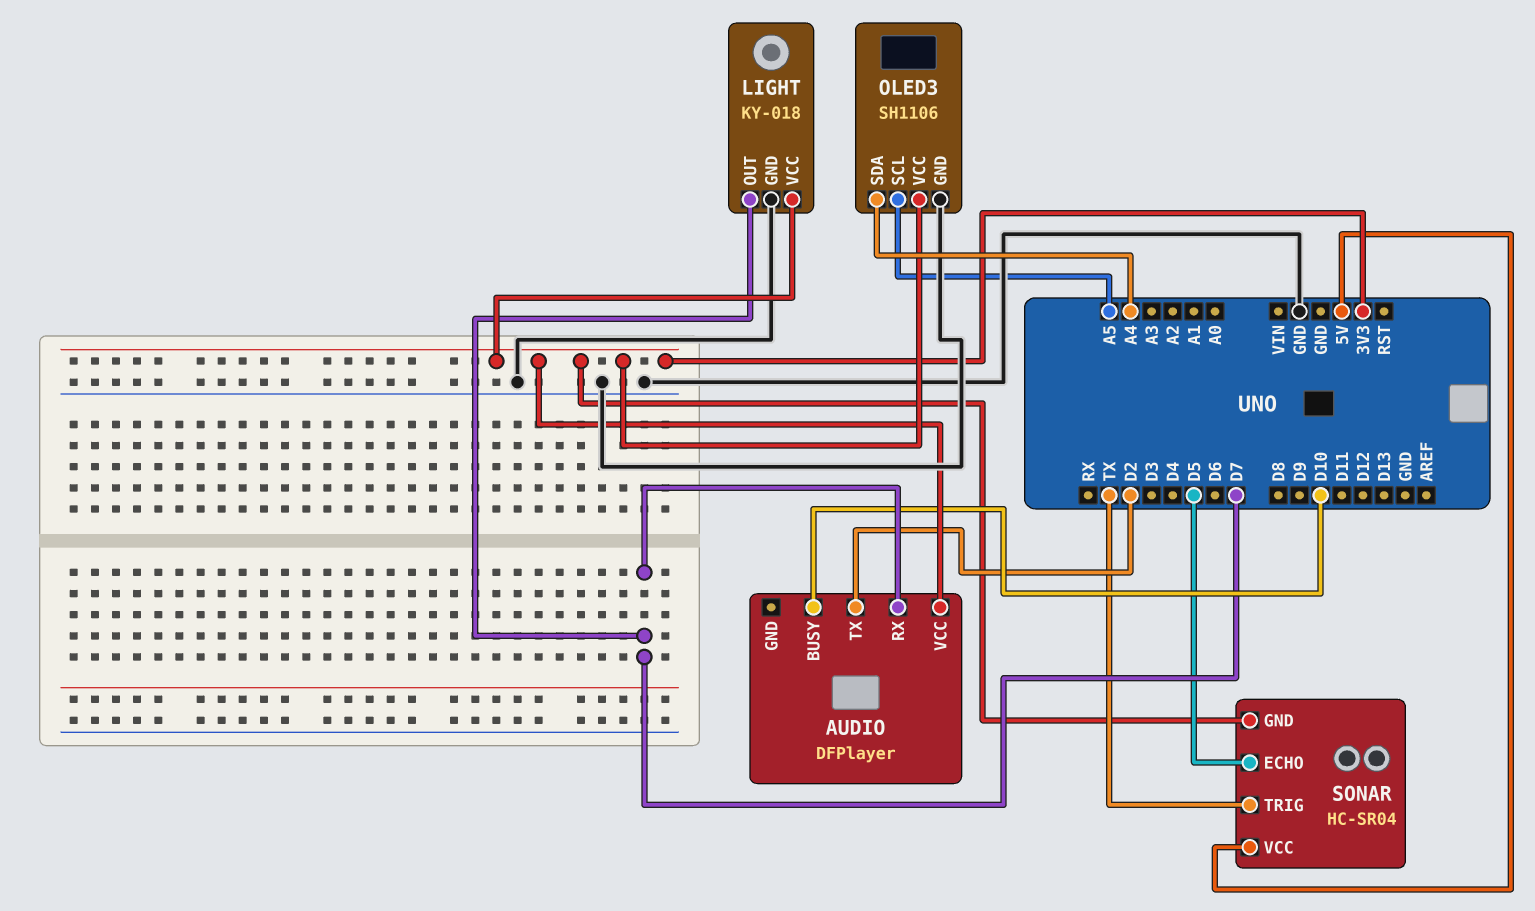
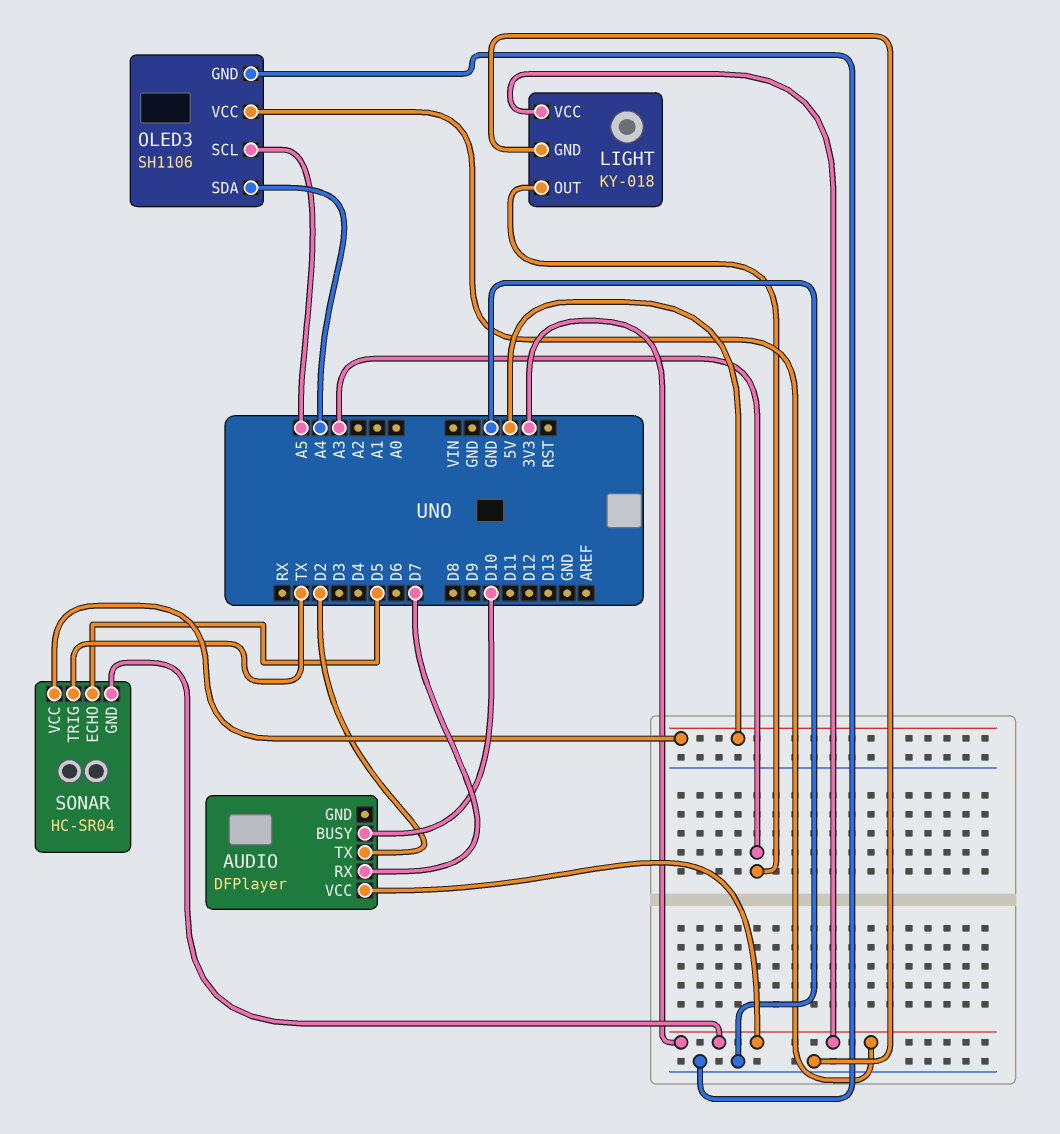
LIGHT pin OUT: D7 -> A3

